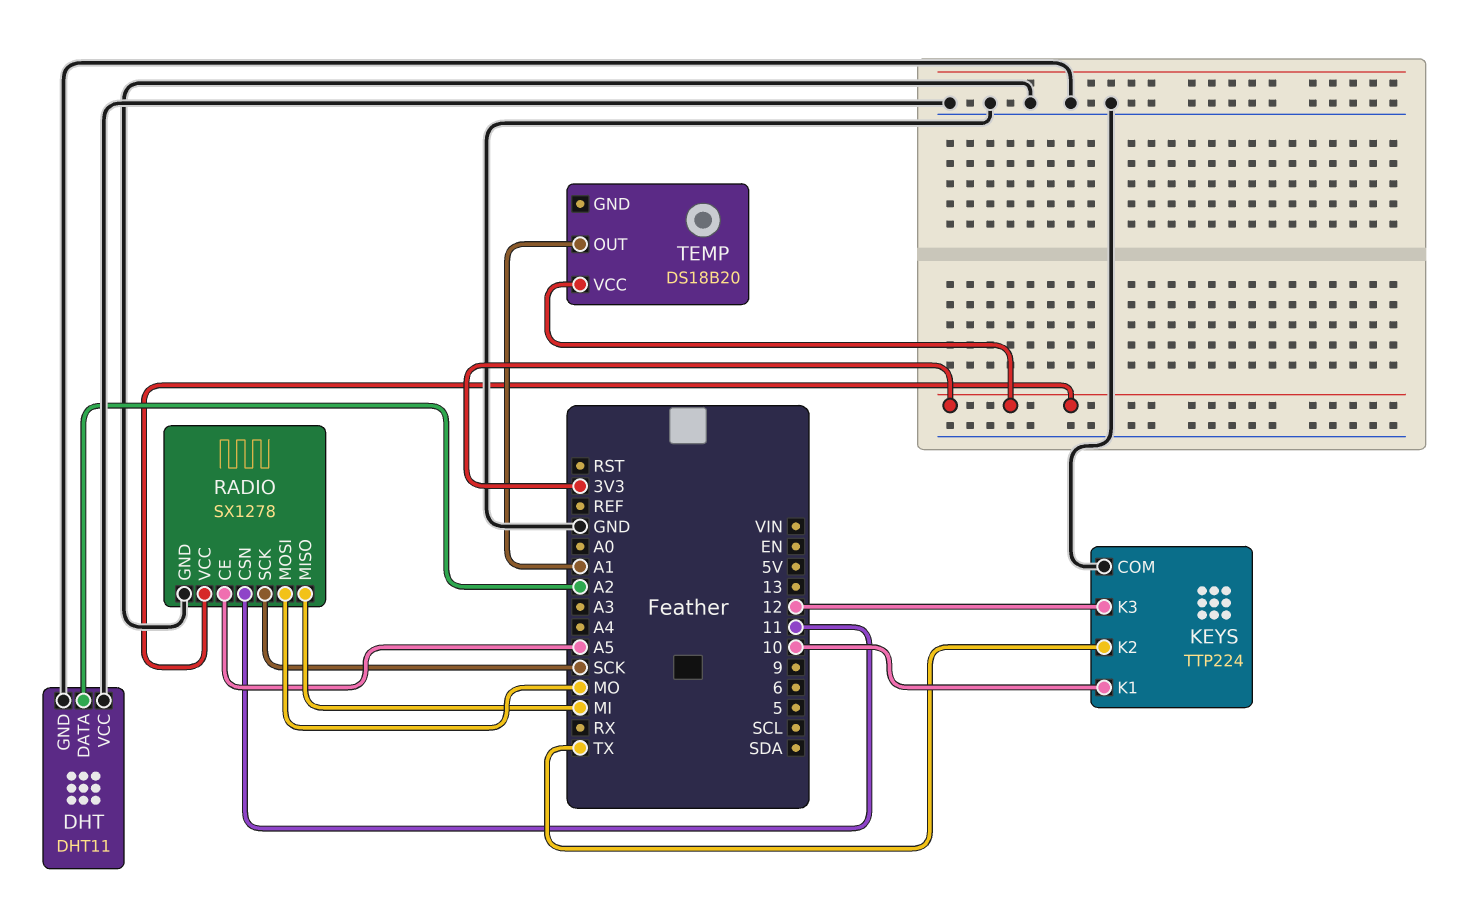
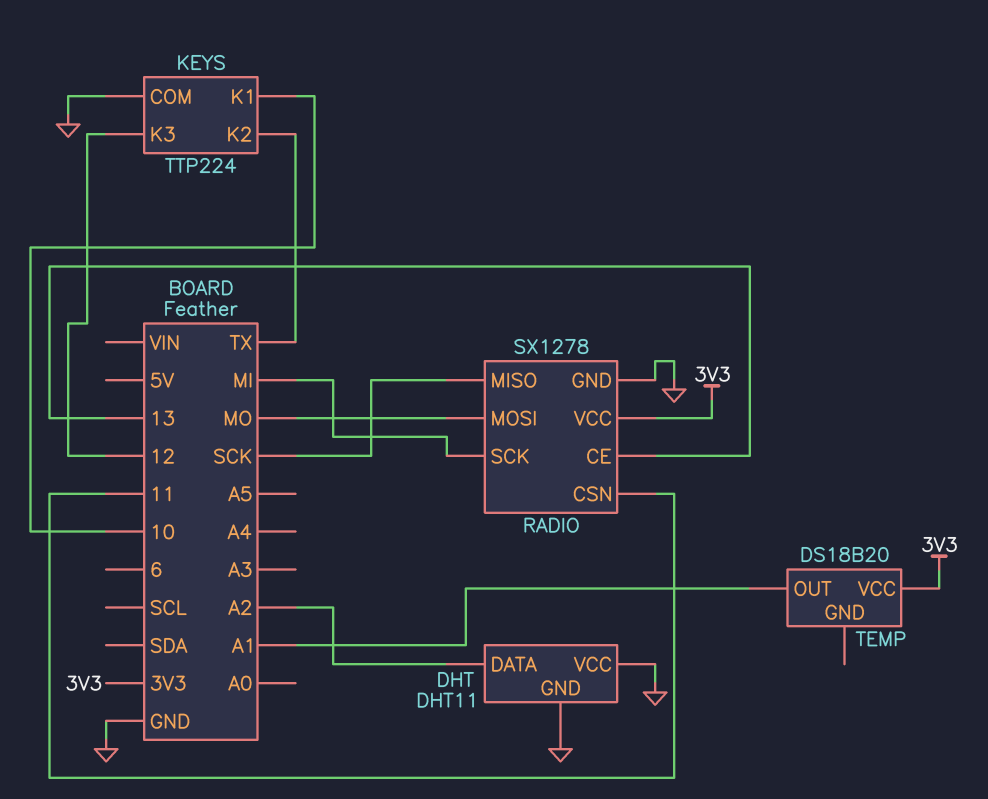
RADIO pin CE: A5 -> 13
RADIO pin MISO: MI -> SCK
RADIO pin SCK: SCK -> MI

